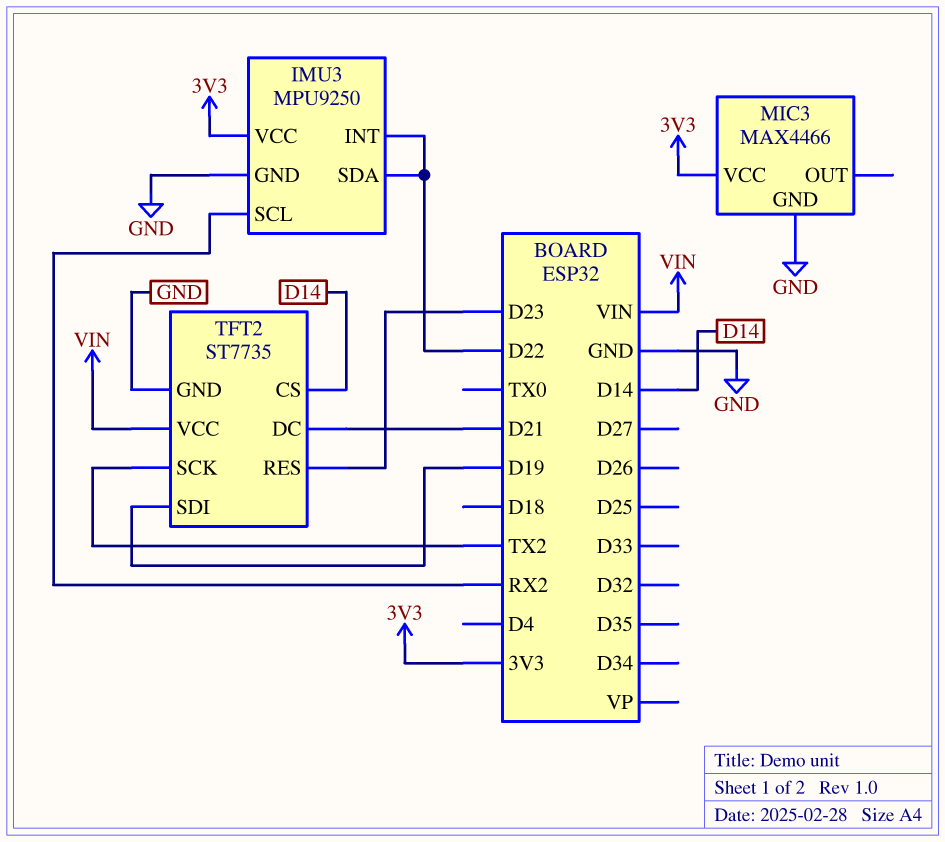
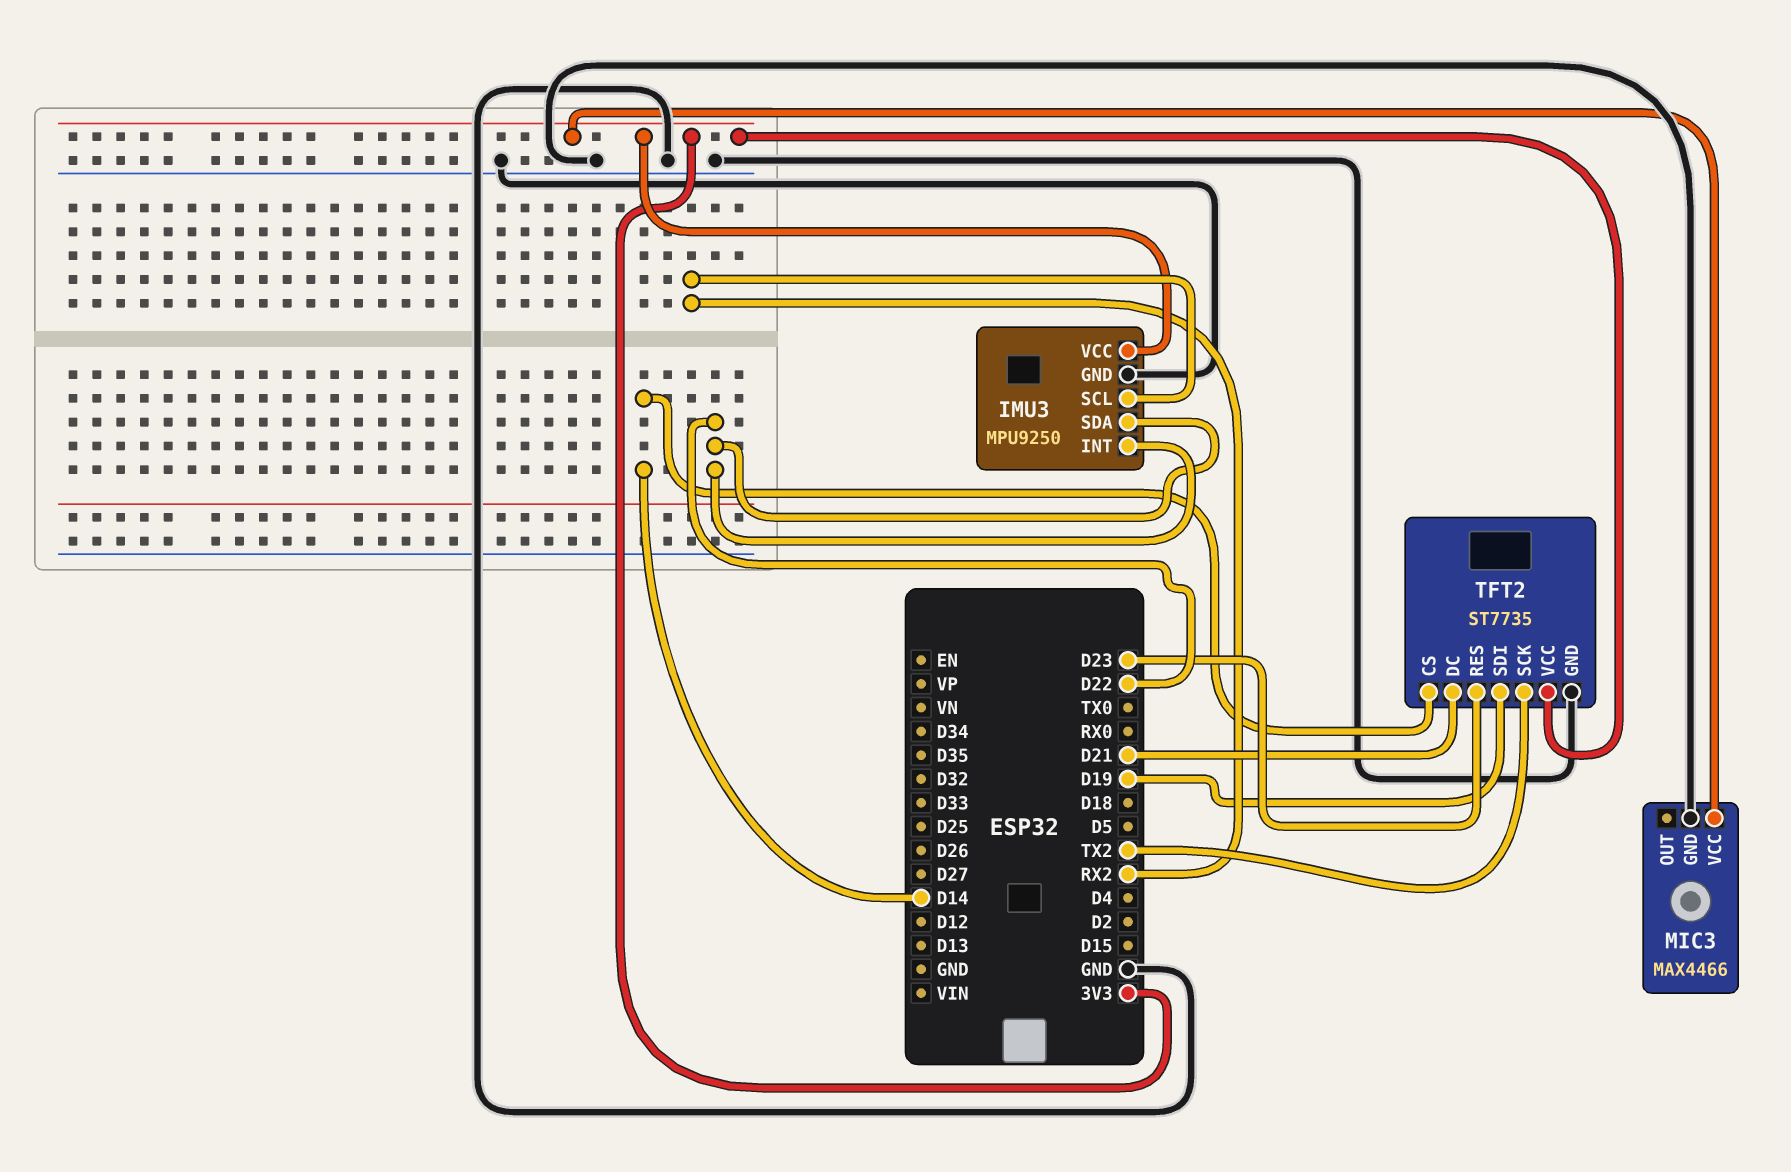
TFT2 pin VCC: VIN -> 3V3

